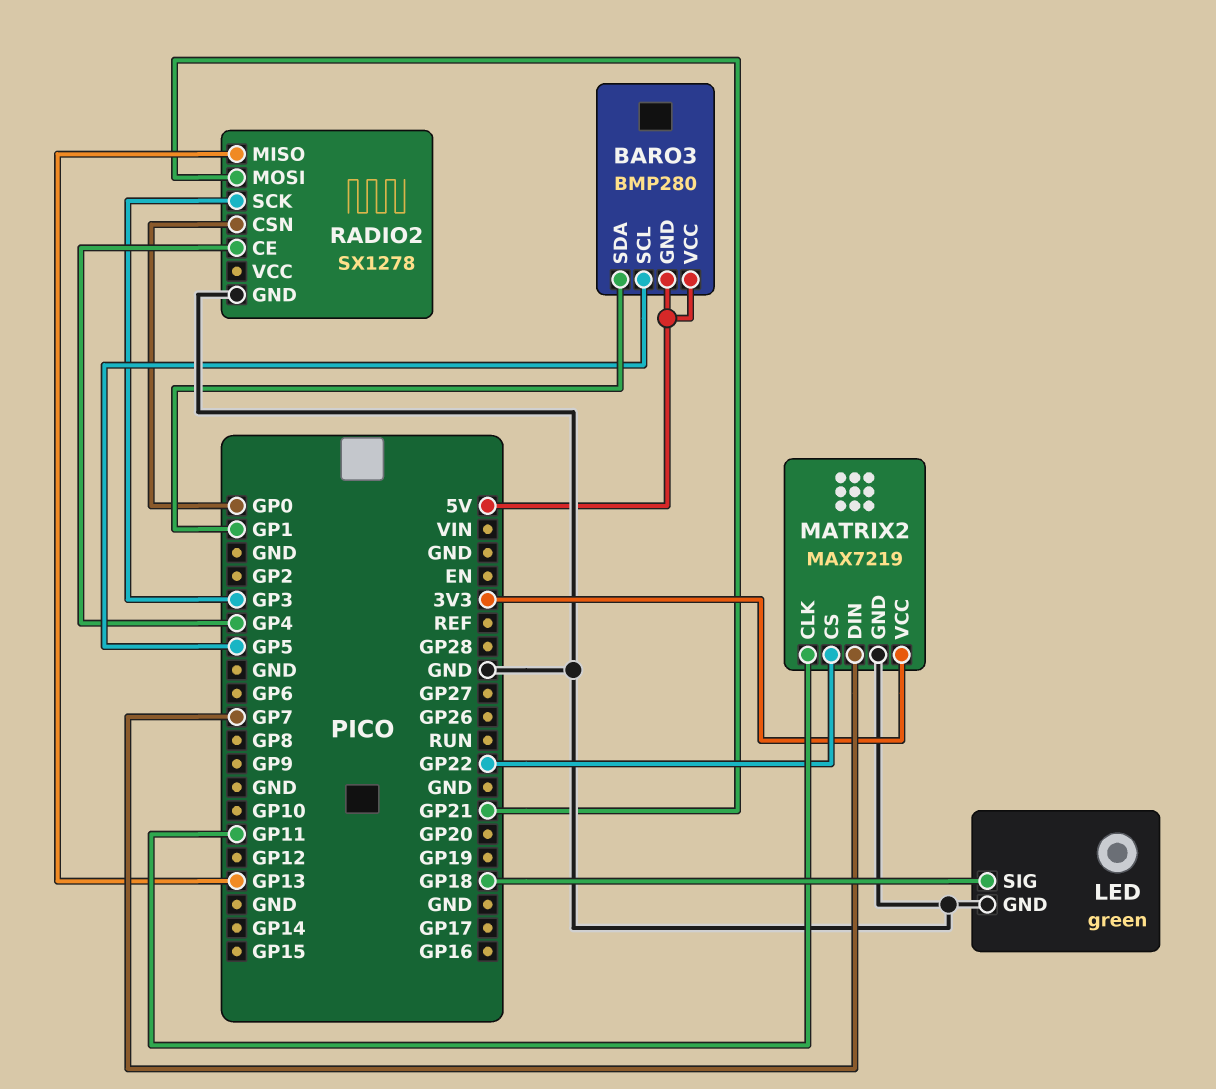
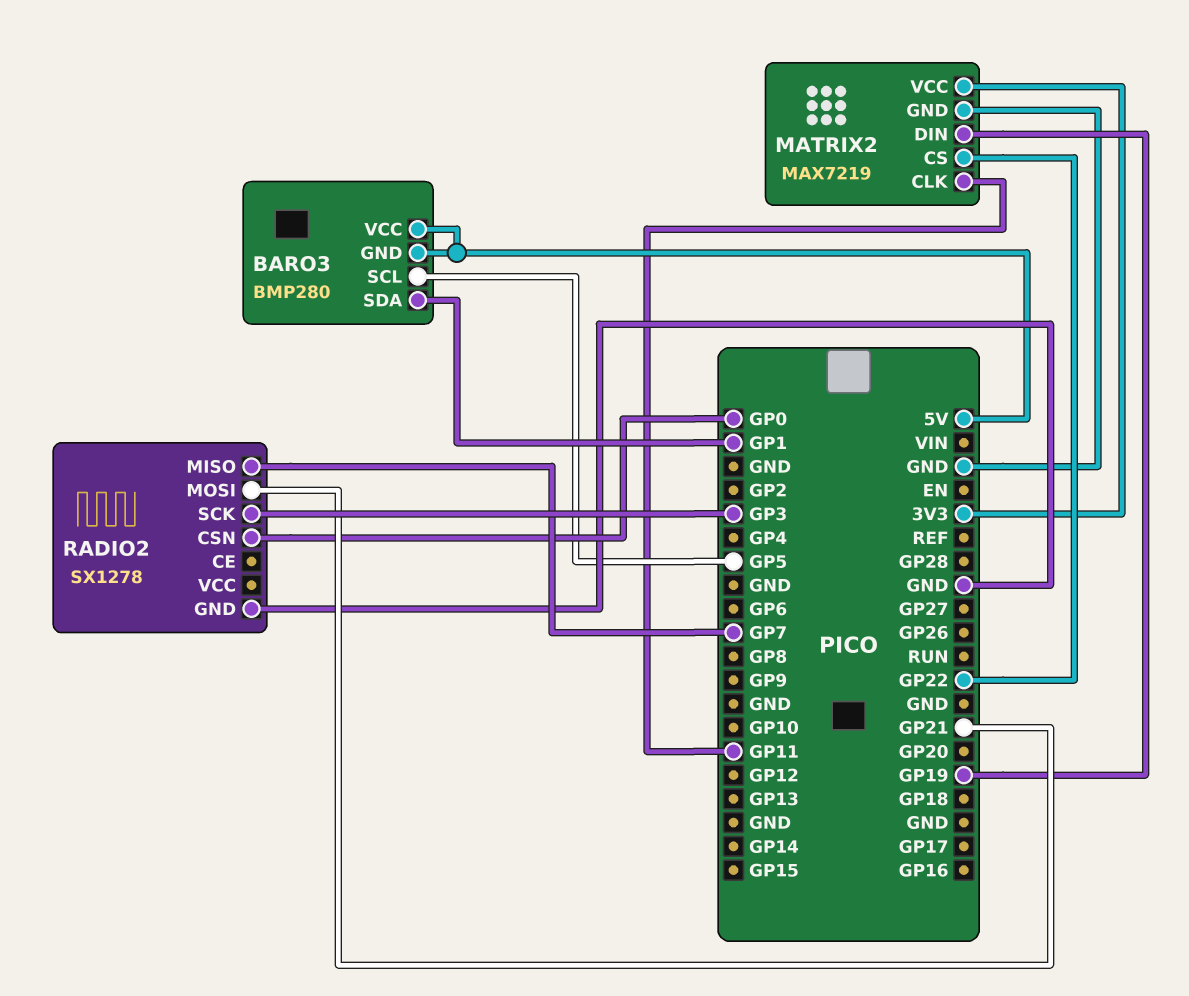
LED: green -> none
LED pin GND: GND -> none
LED pin SIG: GP18 -> none
MATRIX2 pin DIN: GP7 -> GP19
RADIO2 pin CE: GP4 -> none
RADIO2 pin MISO: GP13 -> GP7

